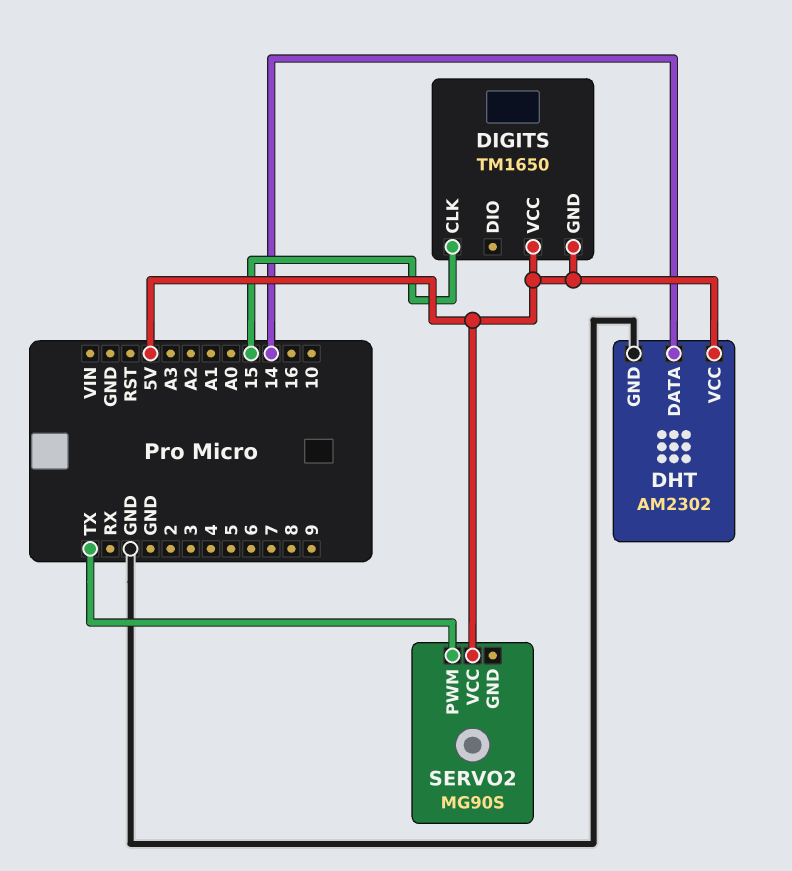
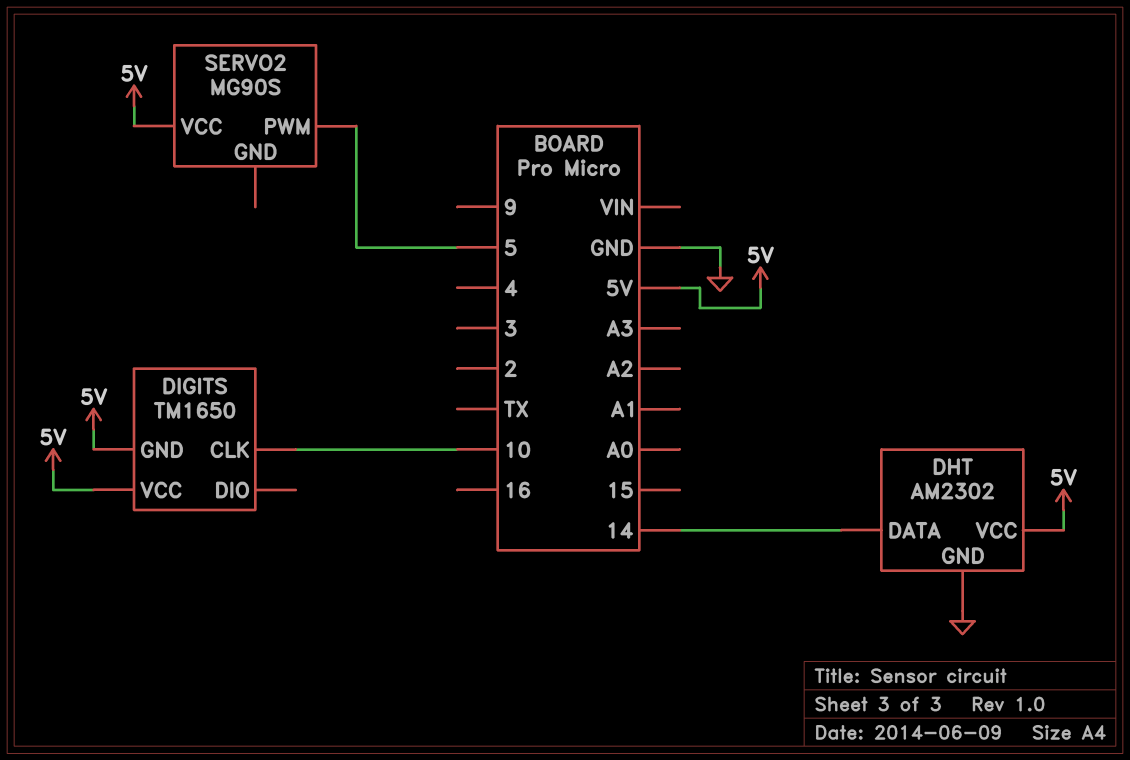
DIGITS pin CLK: 15 -> 10
SERVO2 pin PWM: TX -> 5

